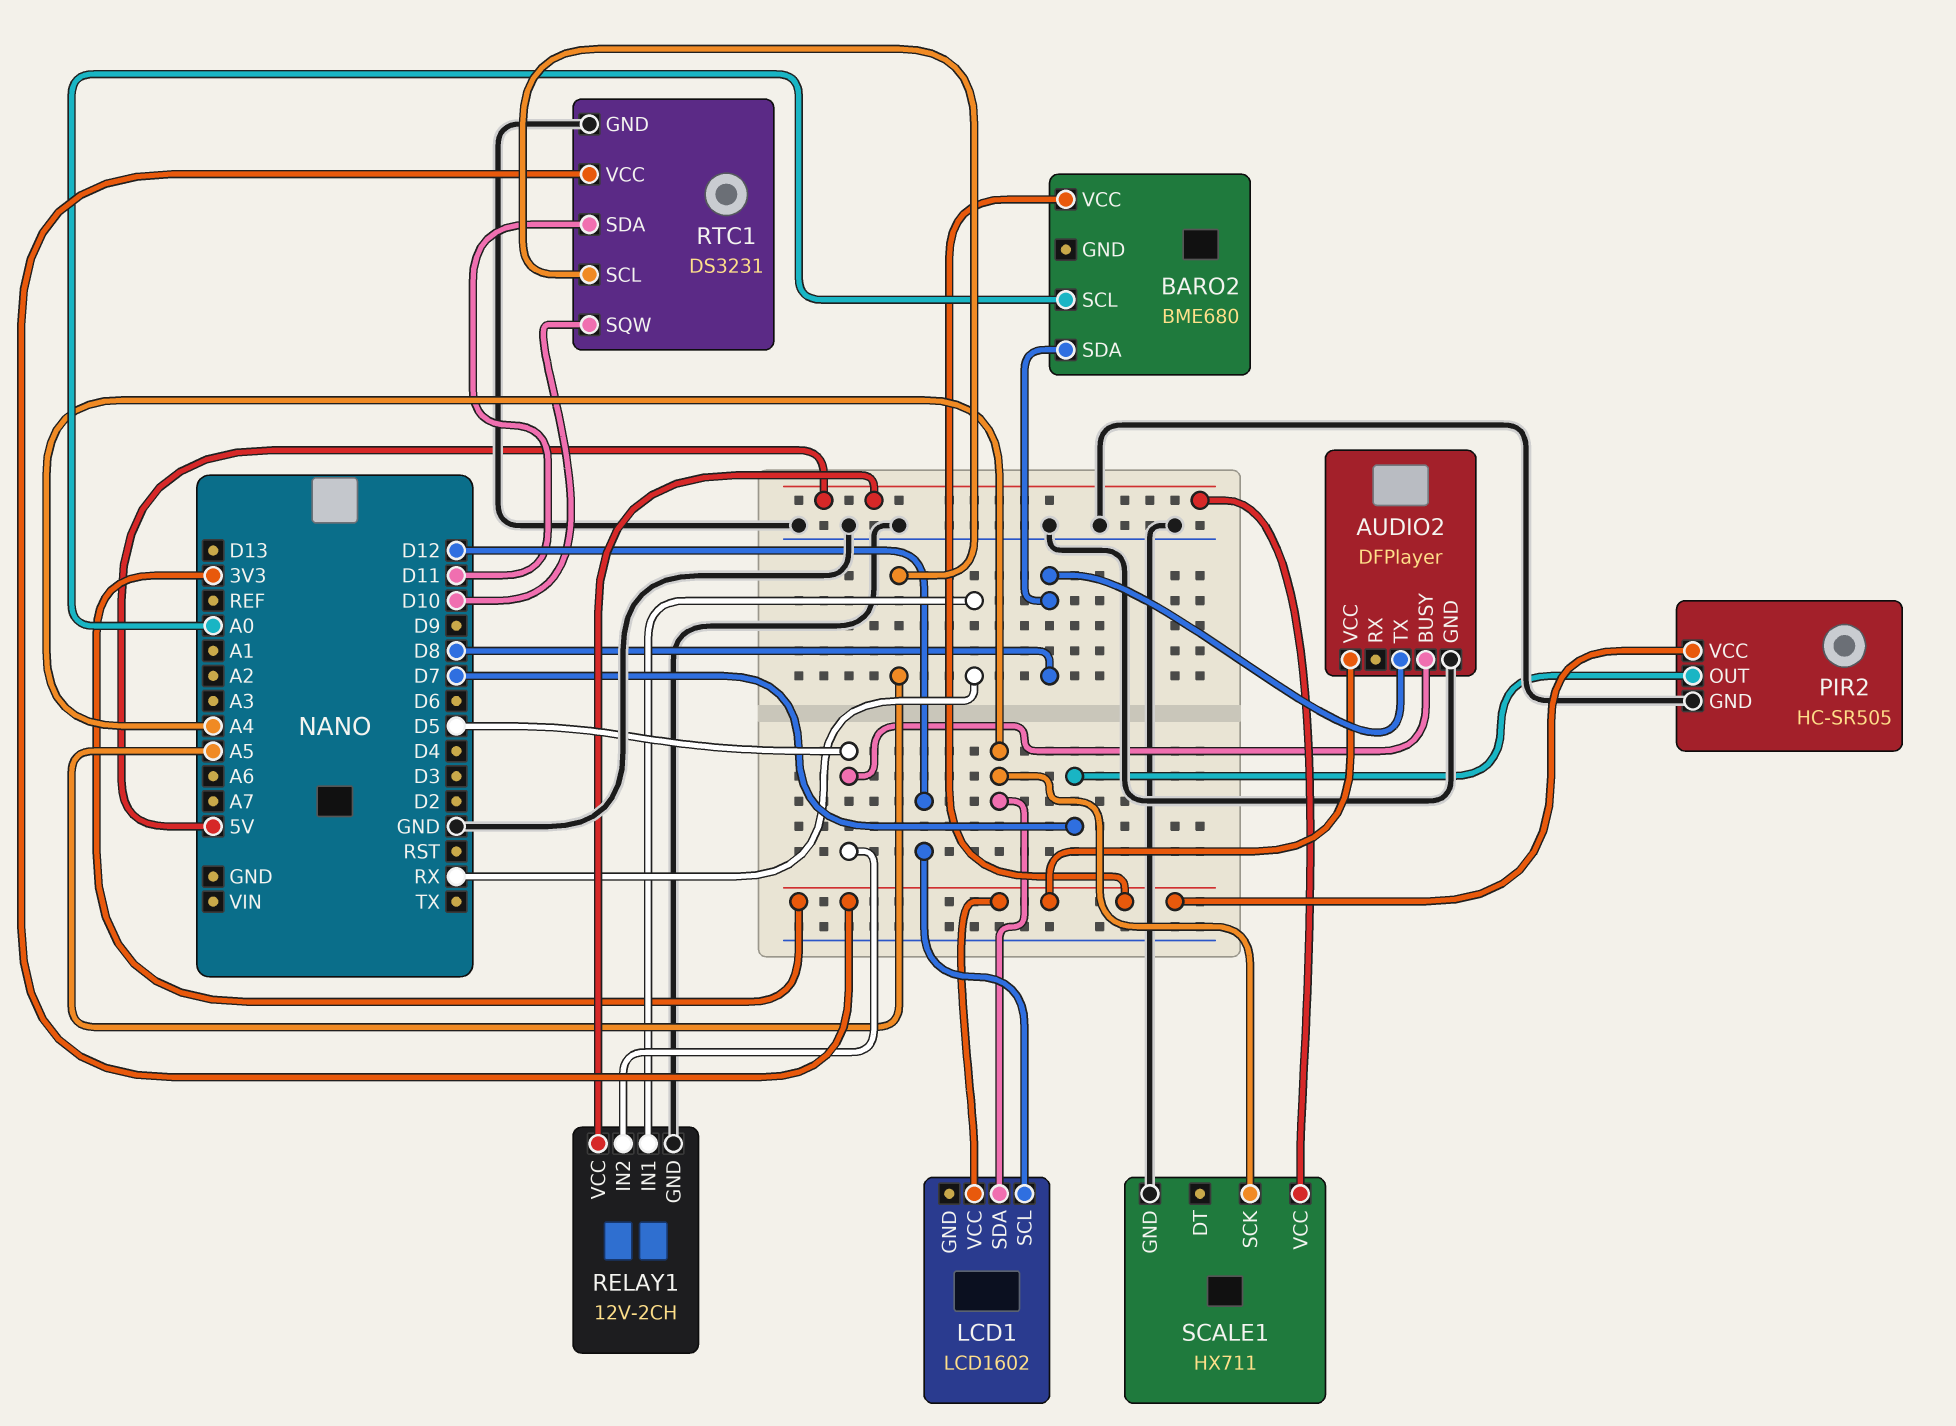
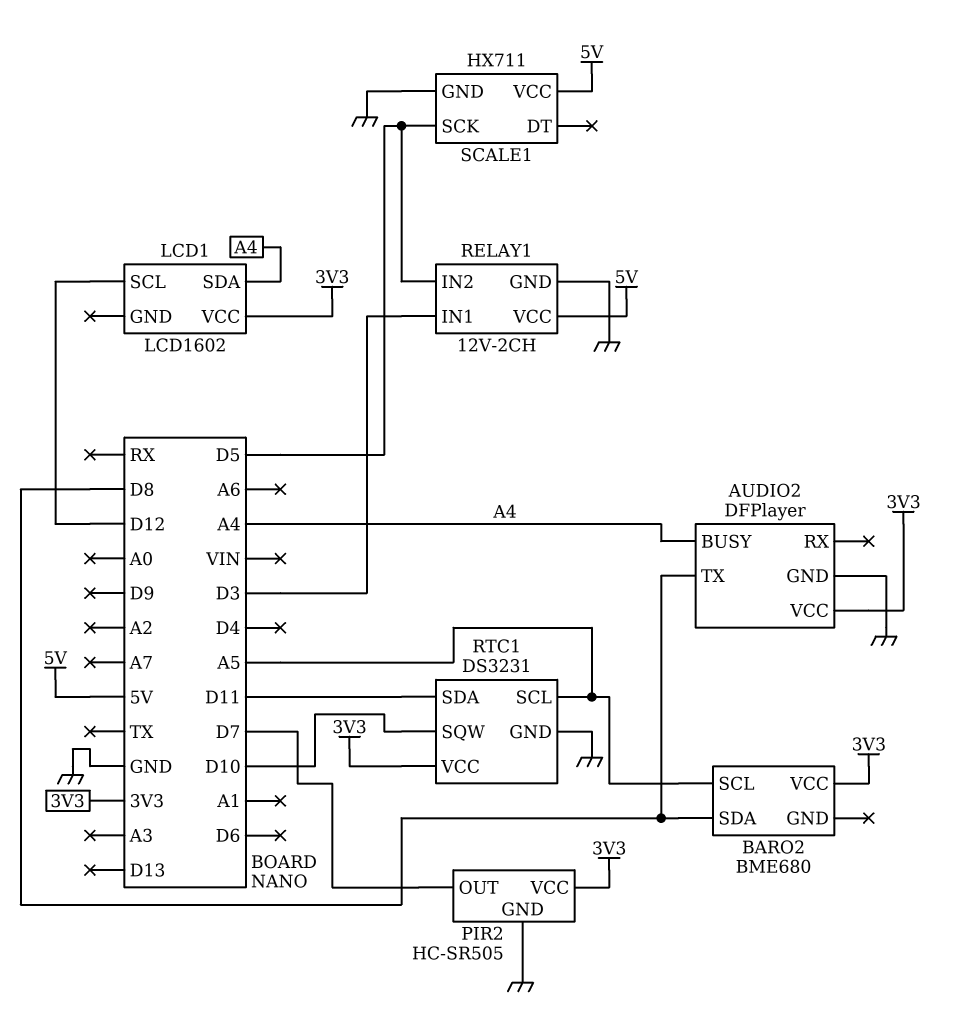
AUDIO2 pin BUSY: D5 -> A4
BARO2 pin SCL: A0 -> A5
RELAY1 pin IN1: RX -> D3
SCALE1 pin SCK: A4 -> D5

